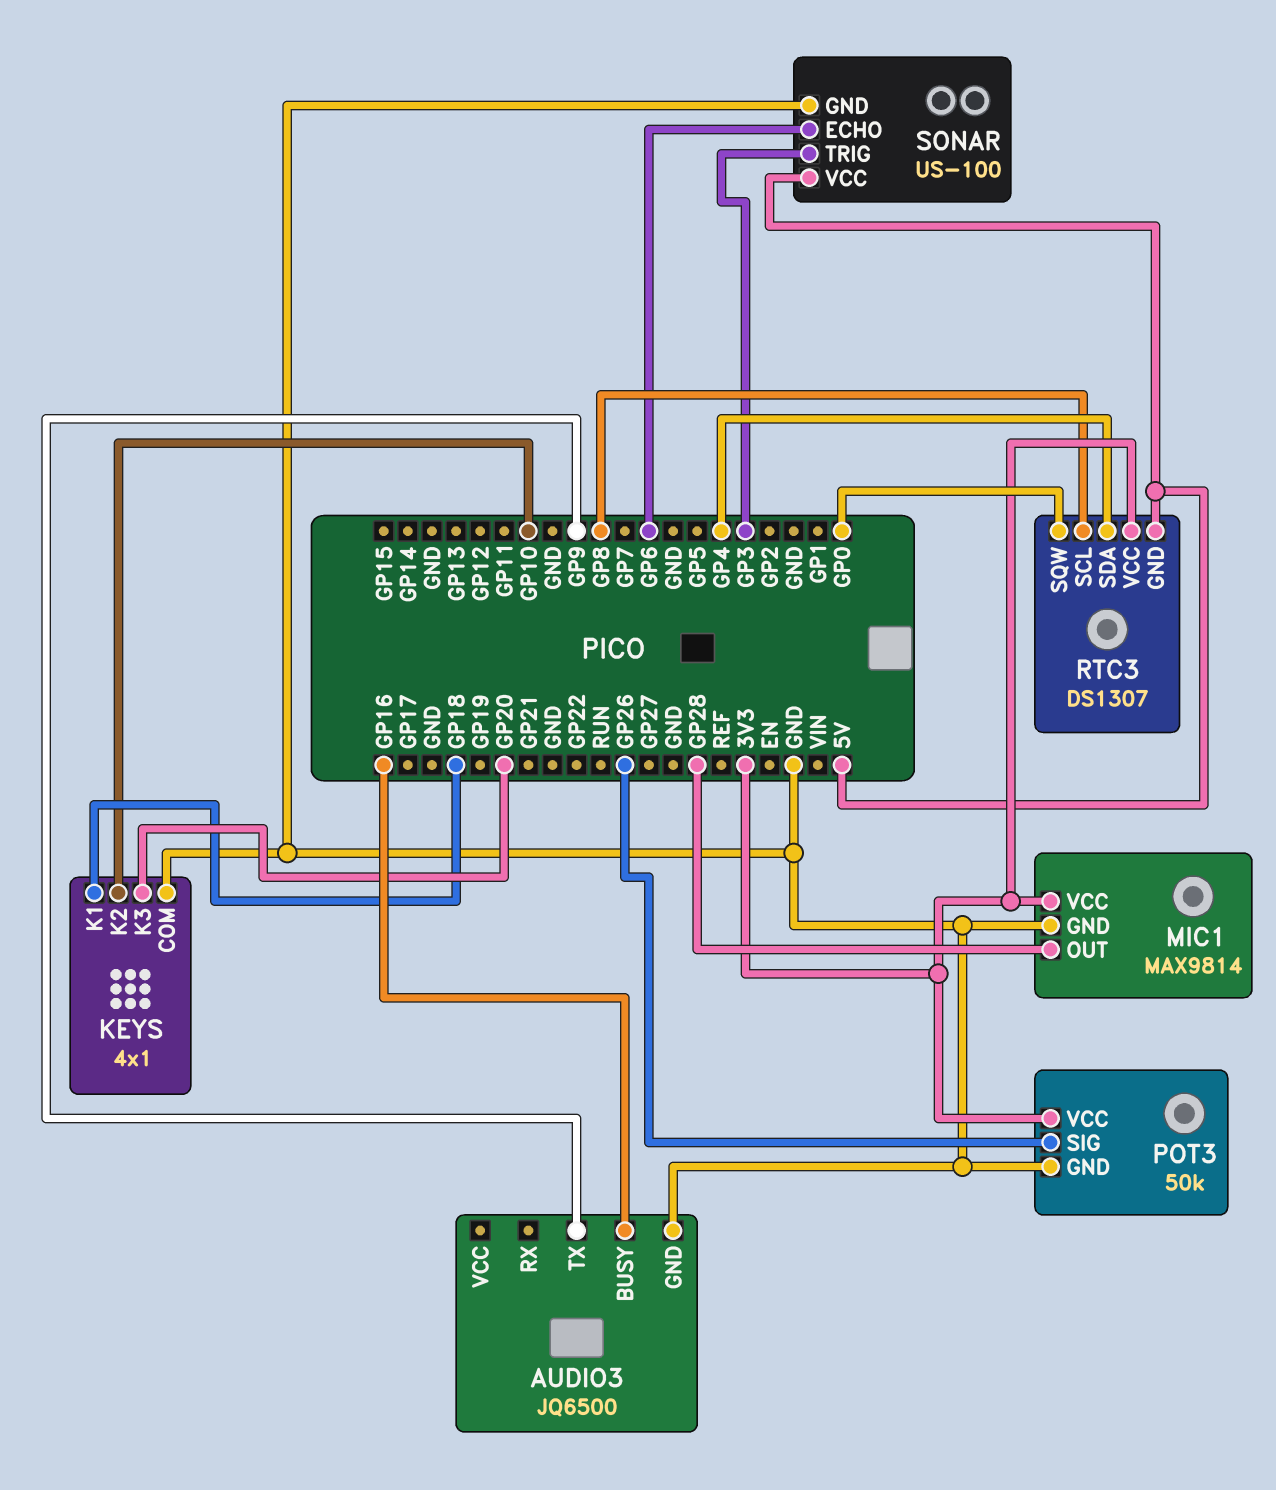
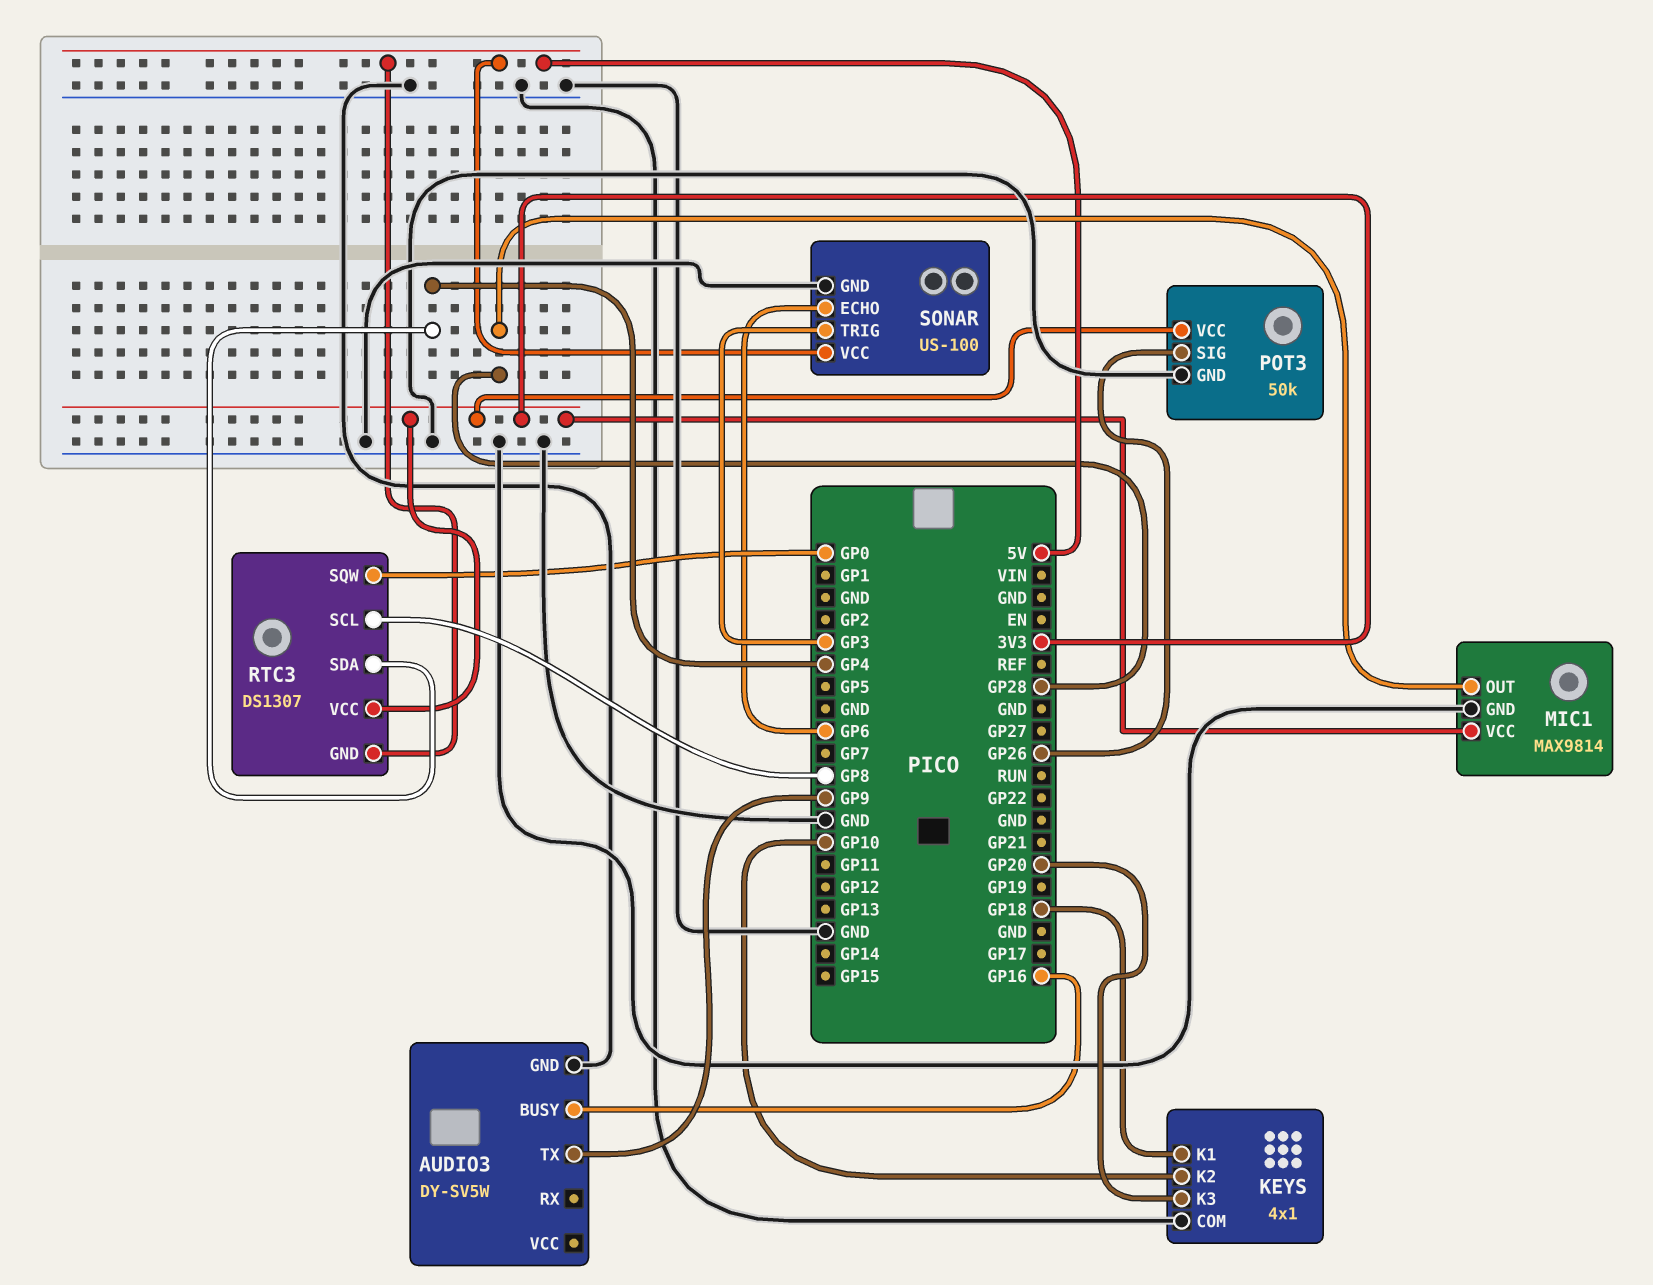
AUDIO3: JQ6500 -> DY-SV5W

